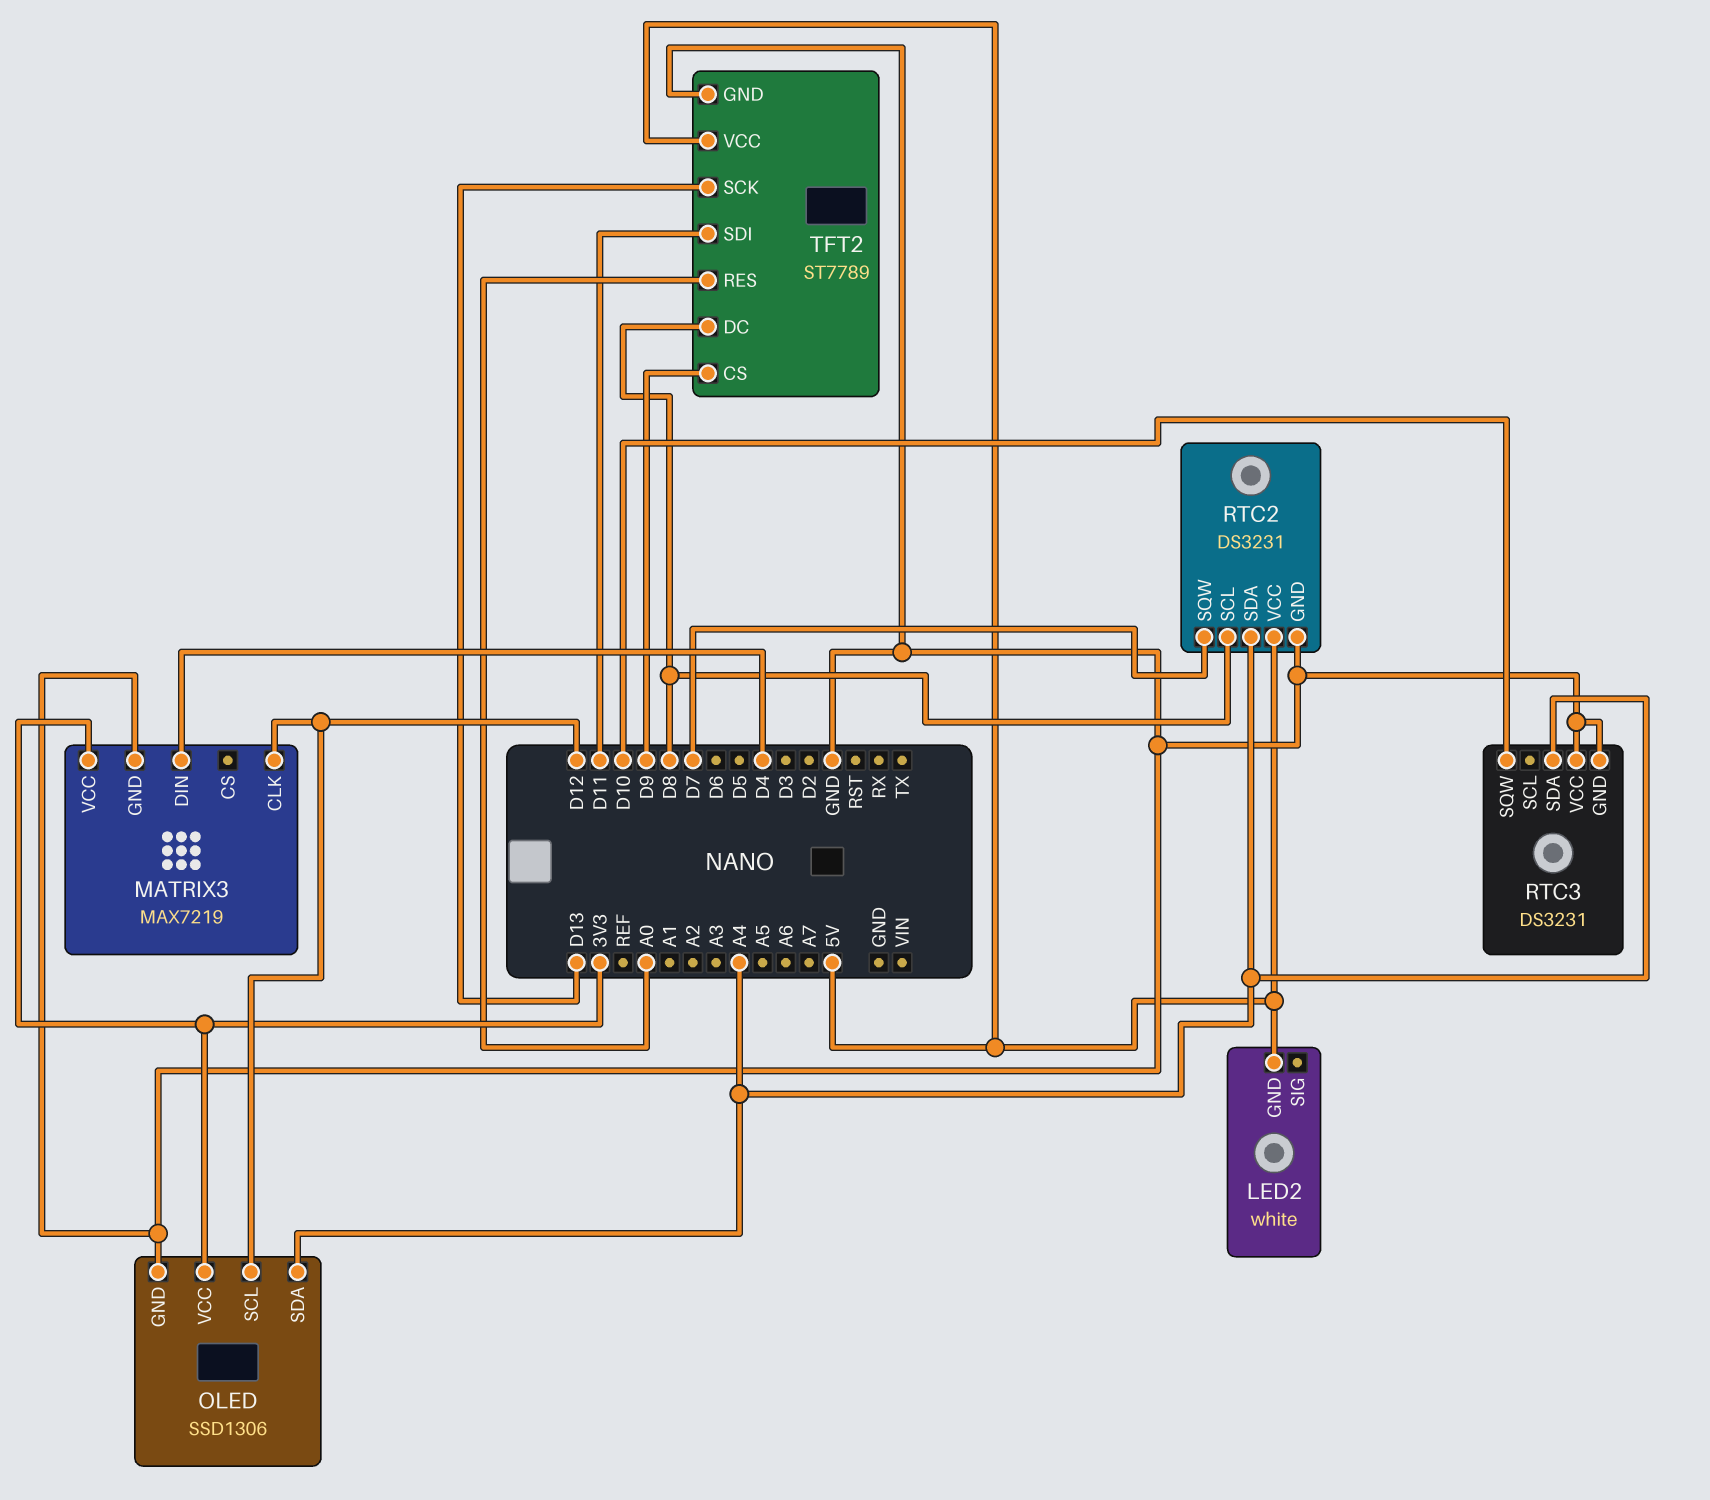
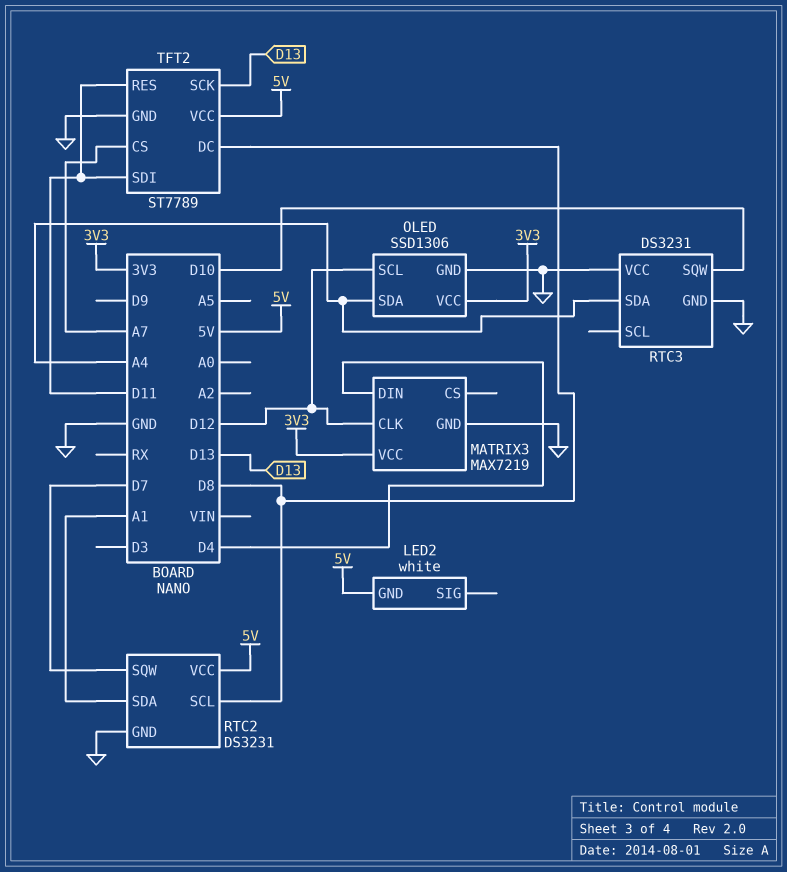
RTC2 pin SDA: A4 -> A1
TFT2 pin CS: D9 -> A7
TFT2 pin RES: A0 -> D11

